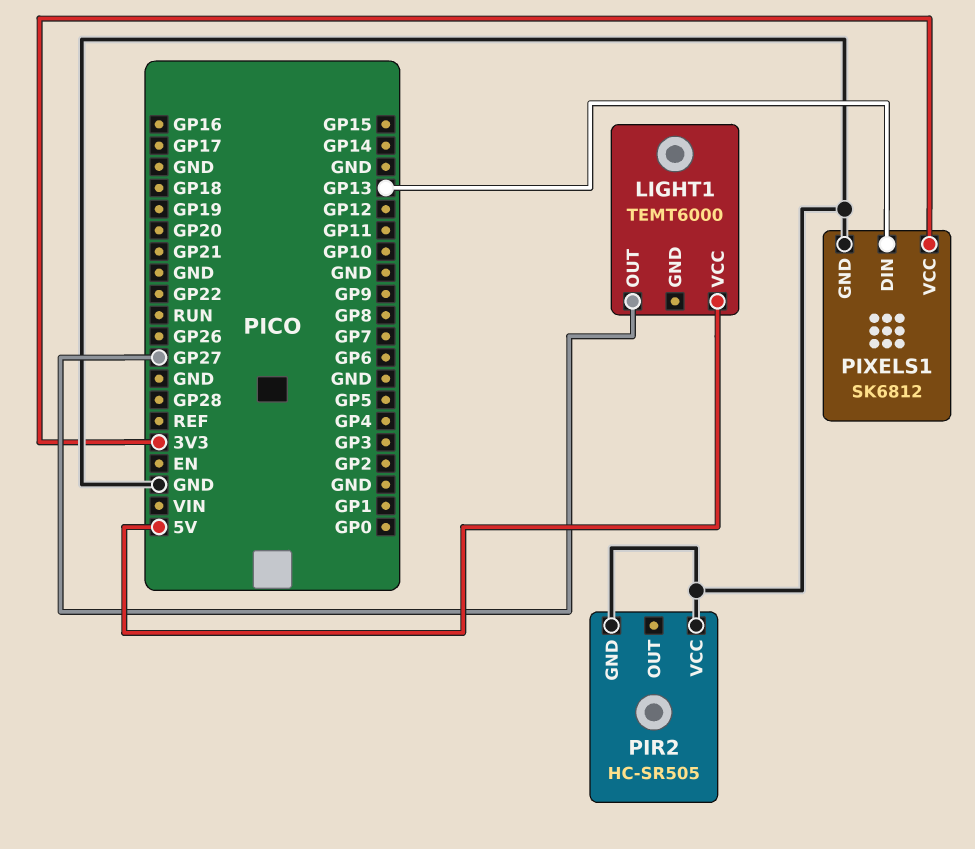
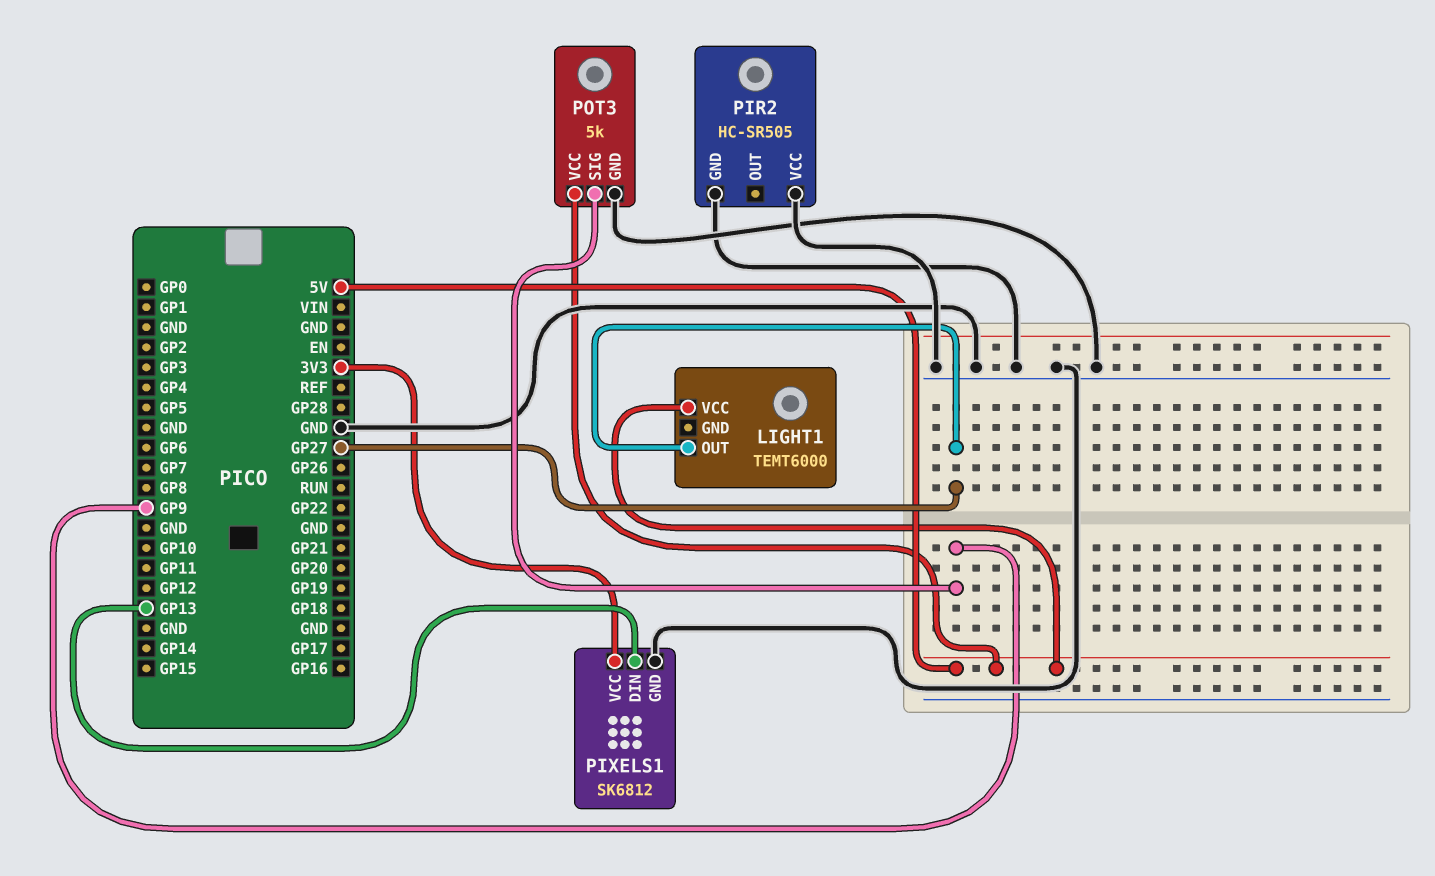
POT3: none -> 5k
POT3 pin GND: none -> GND
POT3 pin SIG: none -> GP9
POT3 pin VCC: none -> 5V

